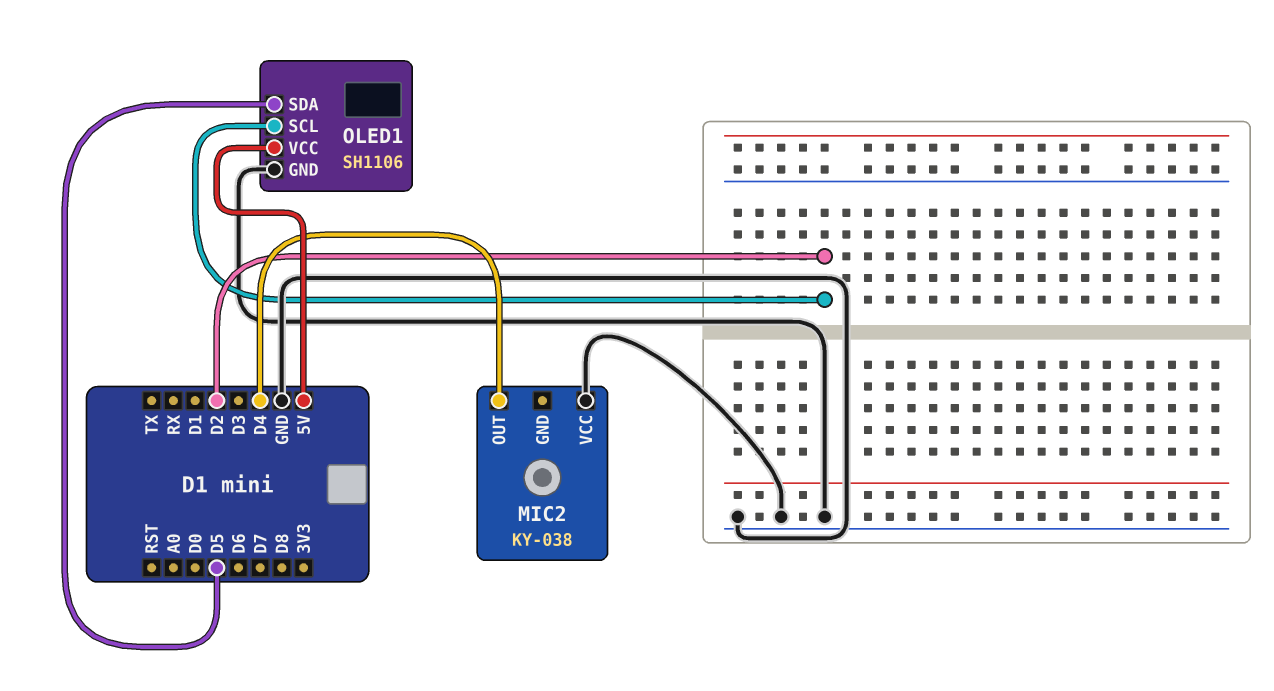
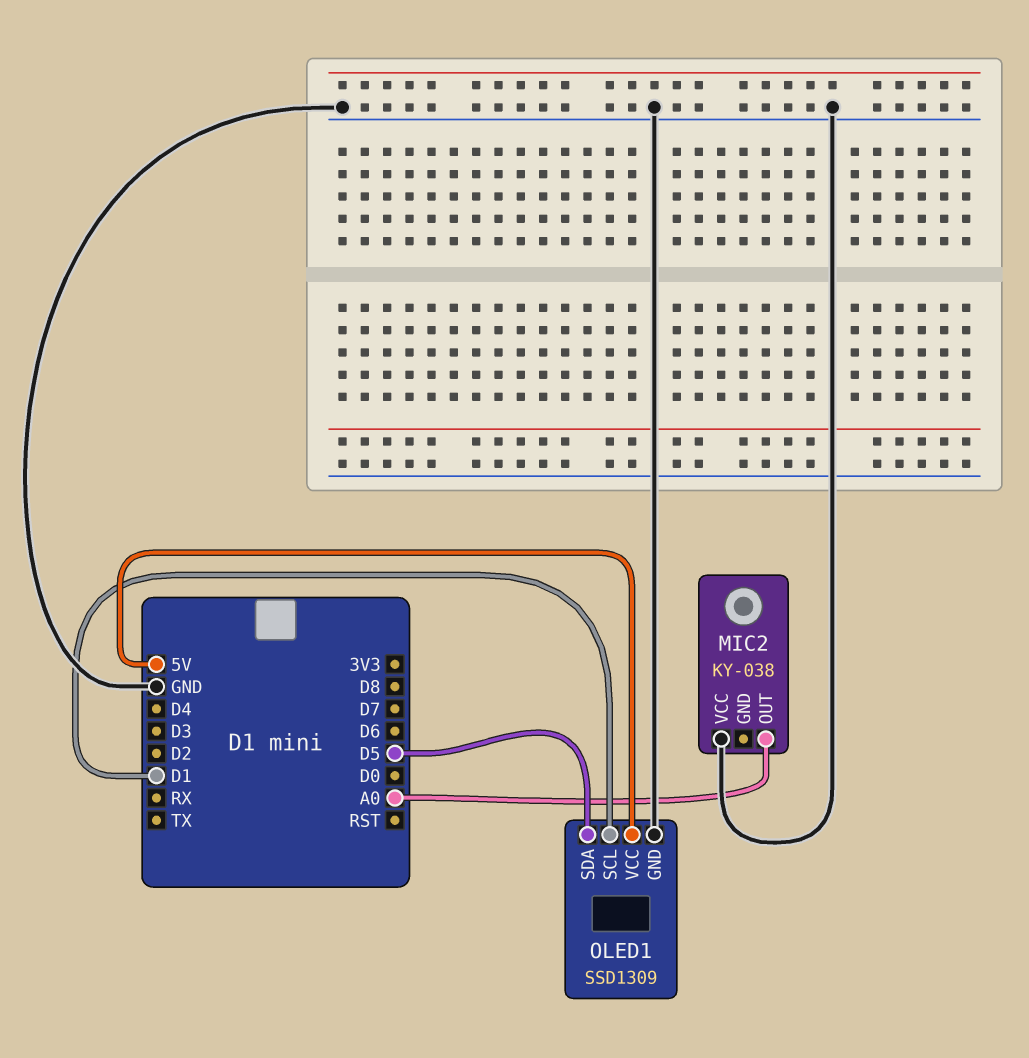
MIC2 pin OUT: D4 -> A0
OLED1: SH1106 -> SSD1309
OLED1 pin SCL: D2 -> D1

